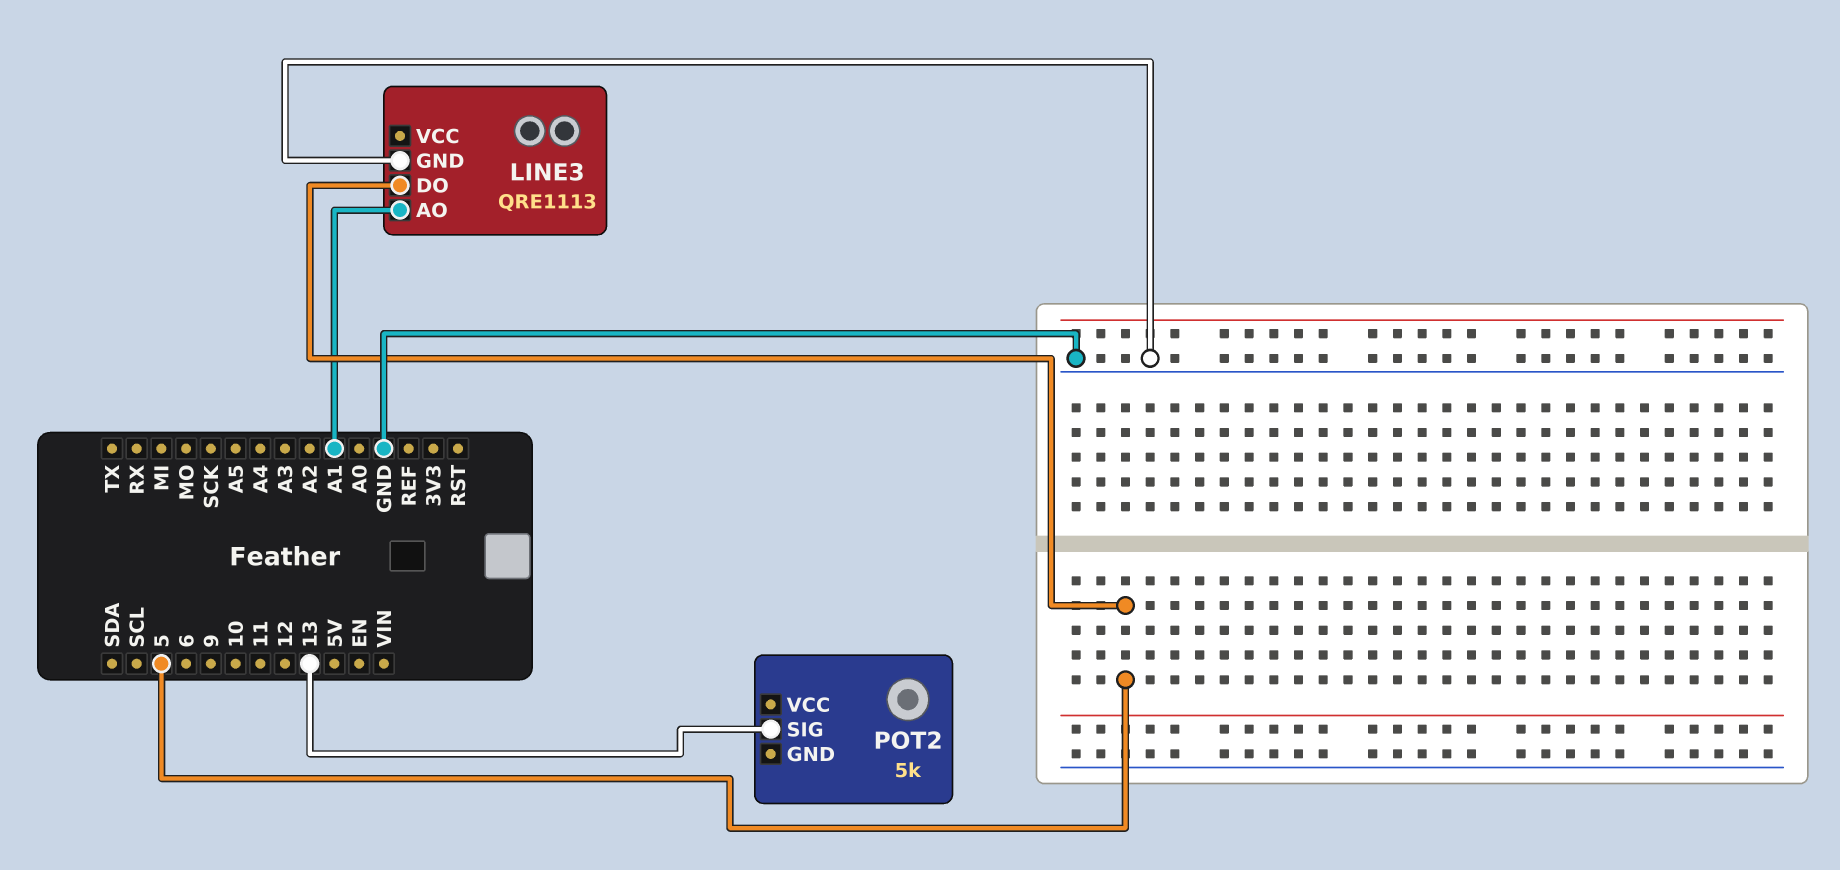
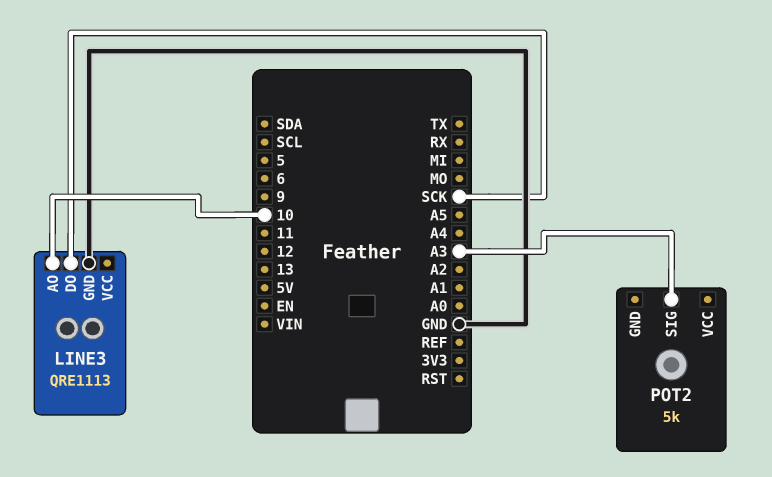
LINE3 pin AO: A1 -> 10
LINE3 pin DO: 5 -> SCK
POT2 pin SIG: 13 -> A3

